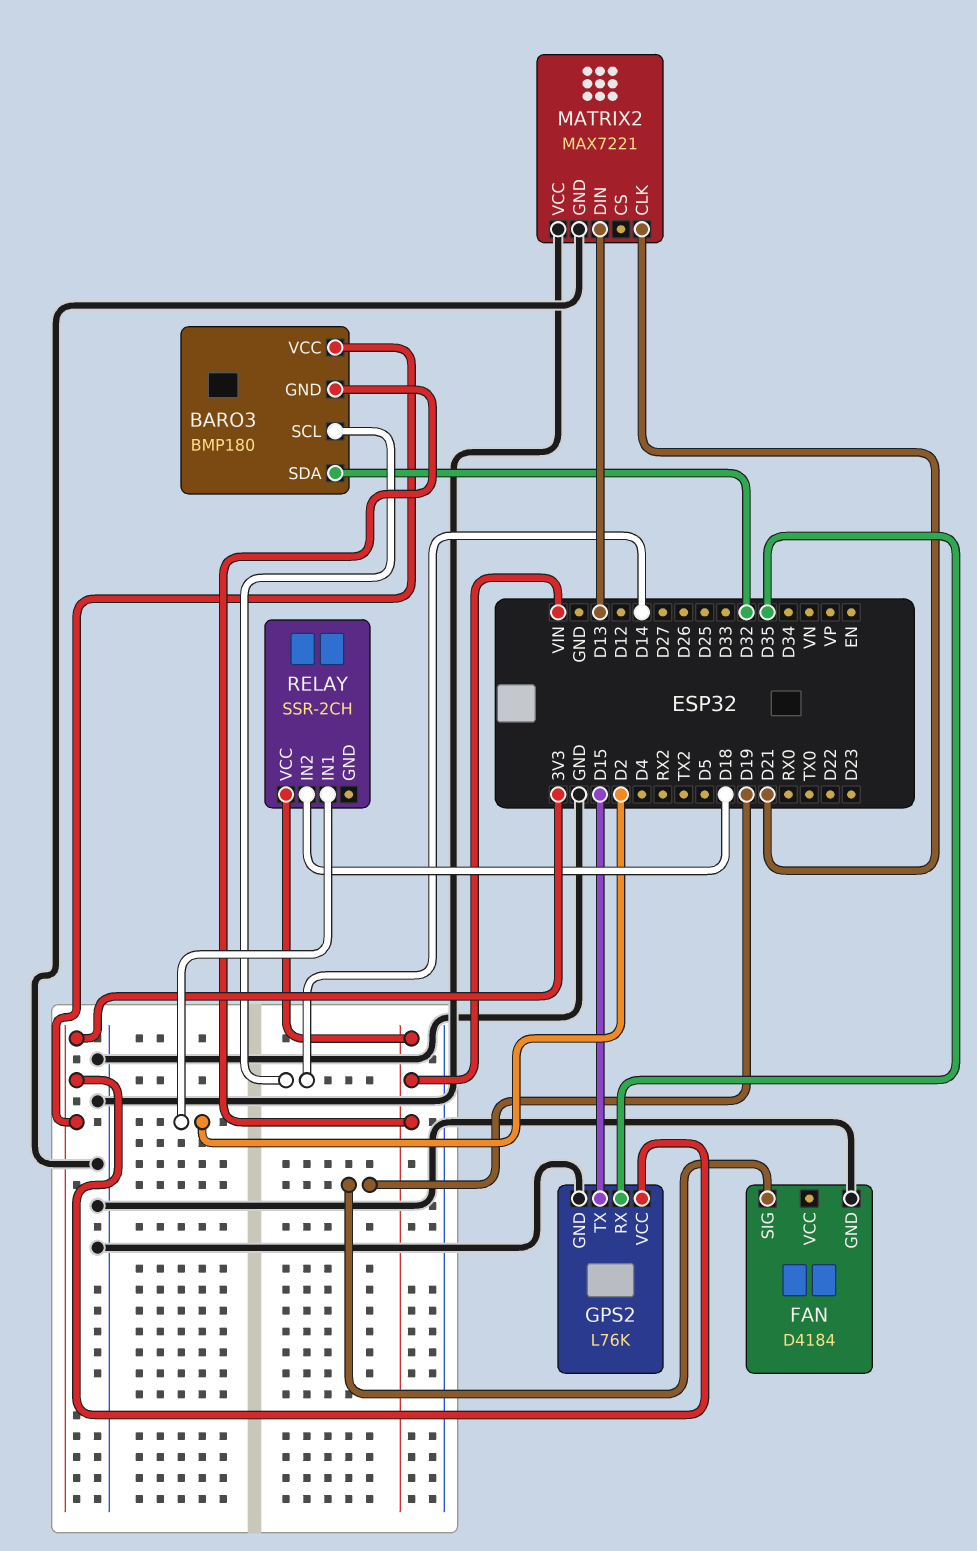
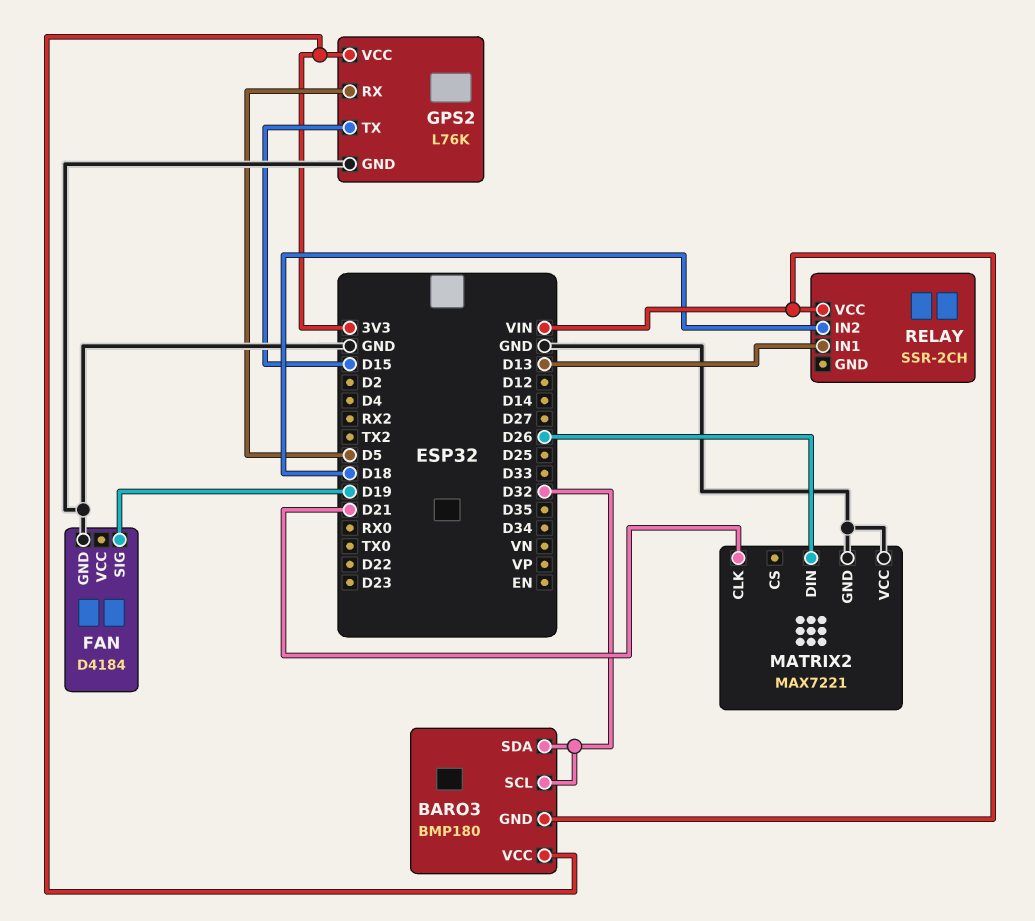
BARO3 pin SCL: D14 -> D32
GPS2 pin RX: D35 -> D5
MATRIX2 pin DIN: D13 -> D26
RELAY pin IN1: D2 -> D13

